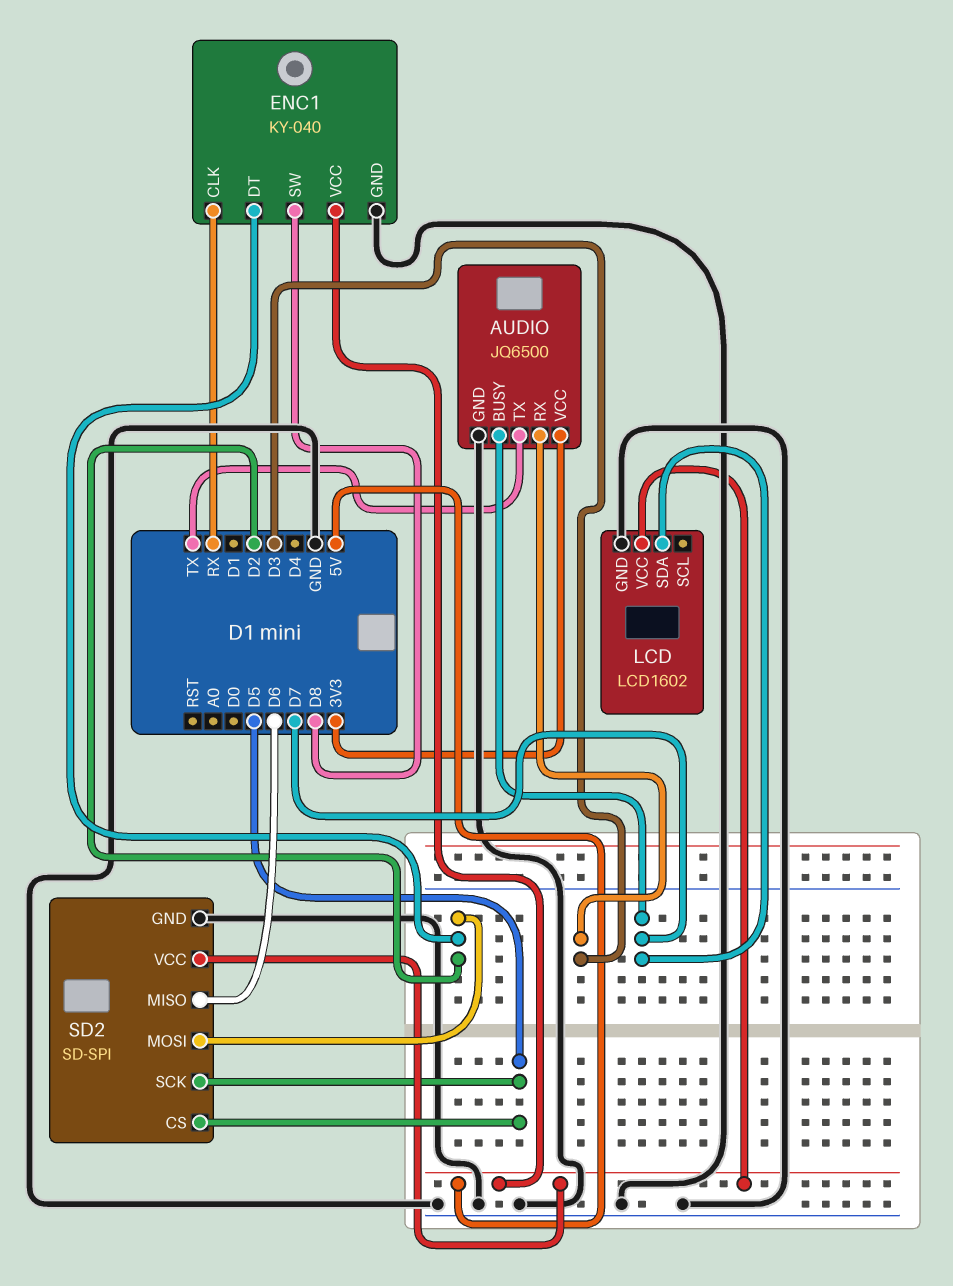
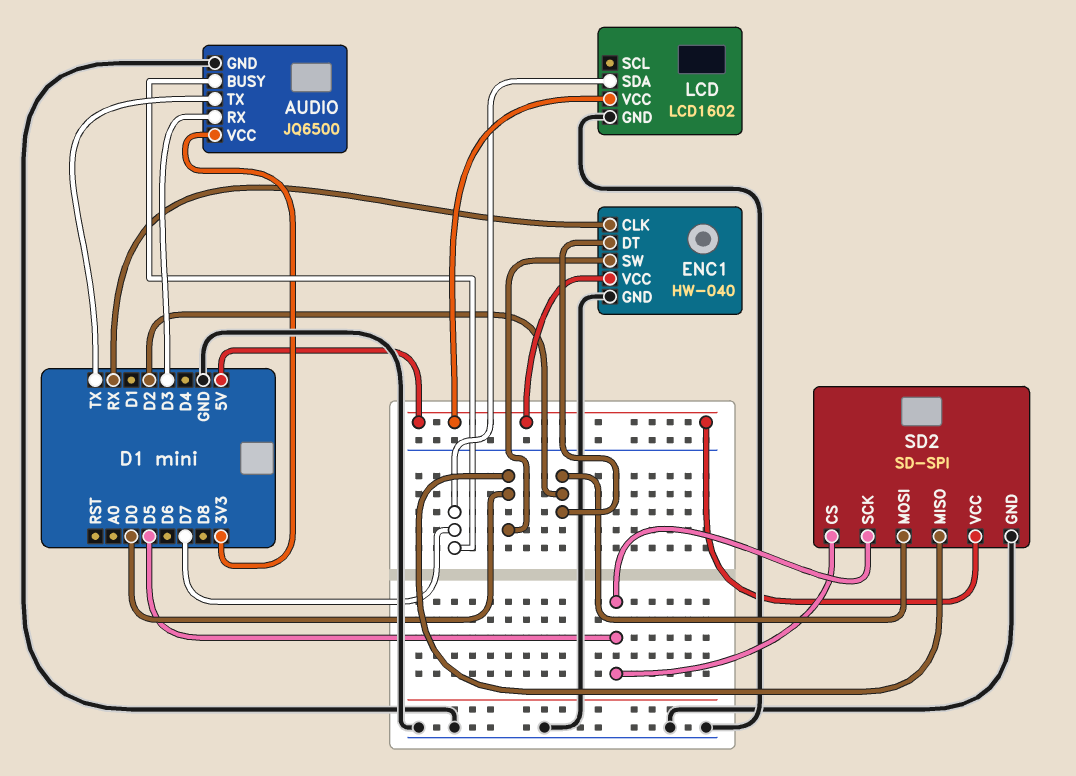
ENC1: KY-040 -> HW-040
ENC1 pin SW: D8 -> D0
SD2 pin MISO: D6 -> D0

